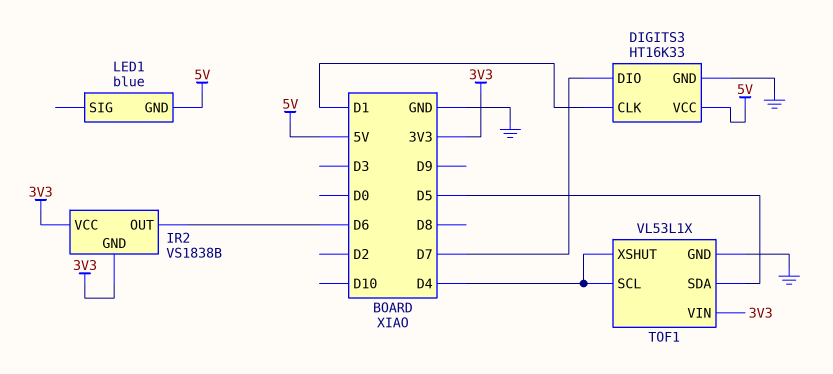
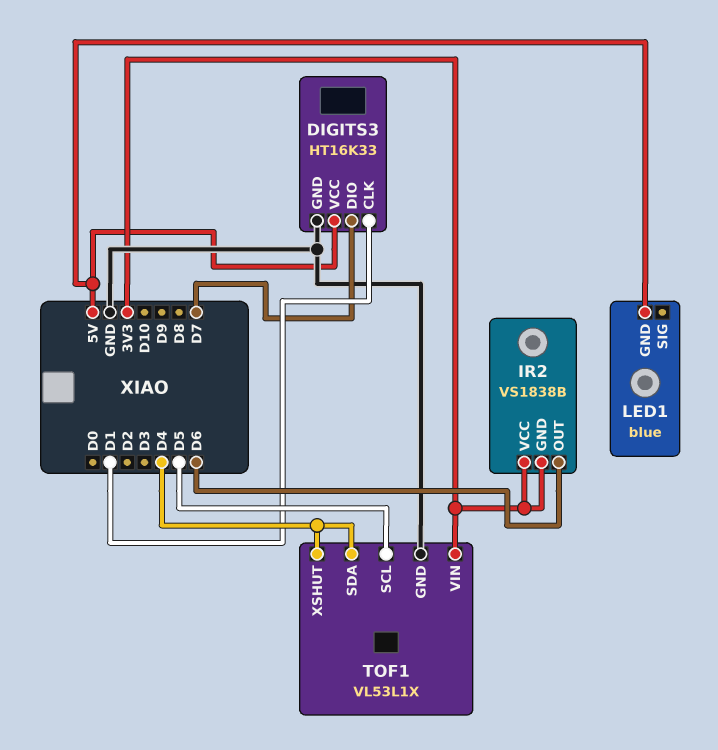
TOF1 pin SCL: D4 -> D5
TOF1 pin SDA: D5 -> D4

